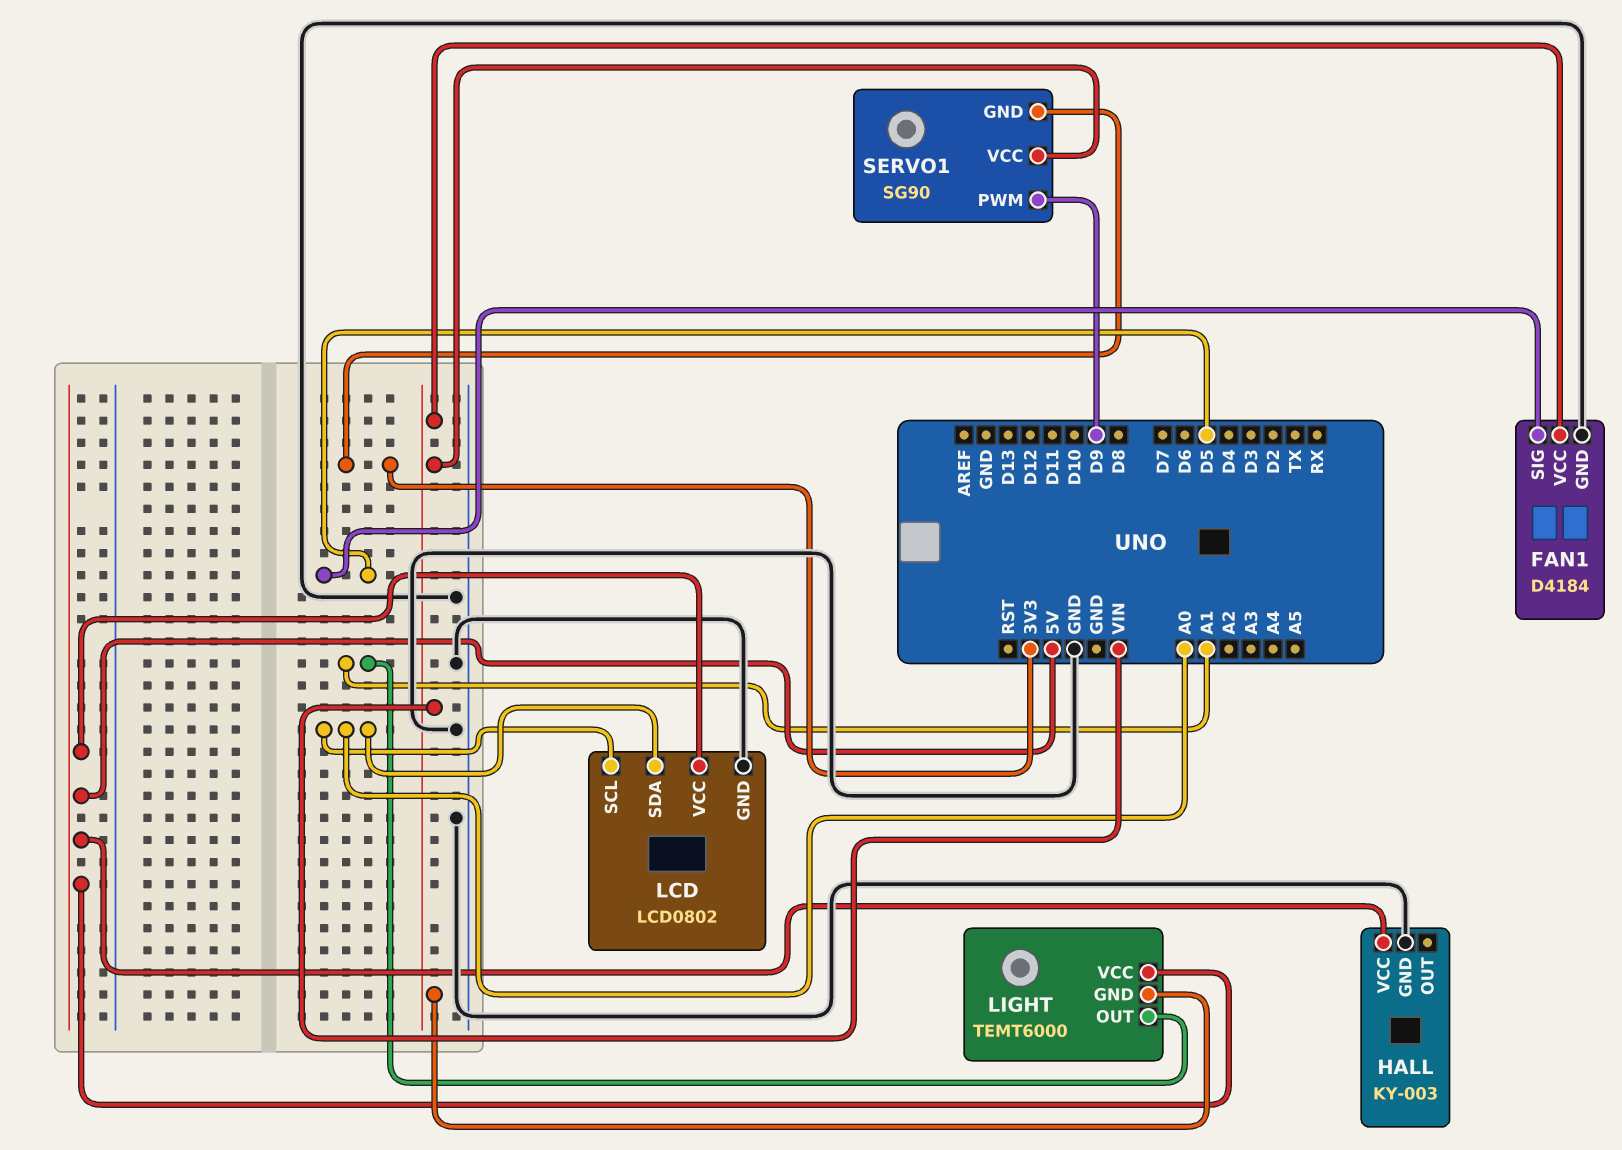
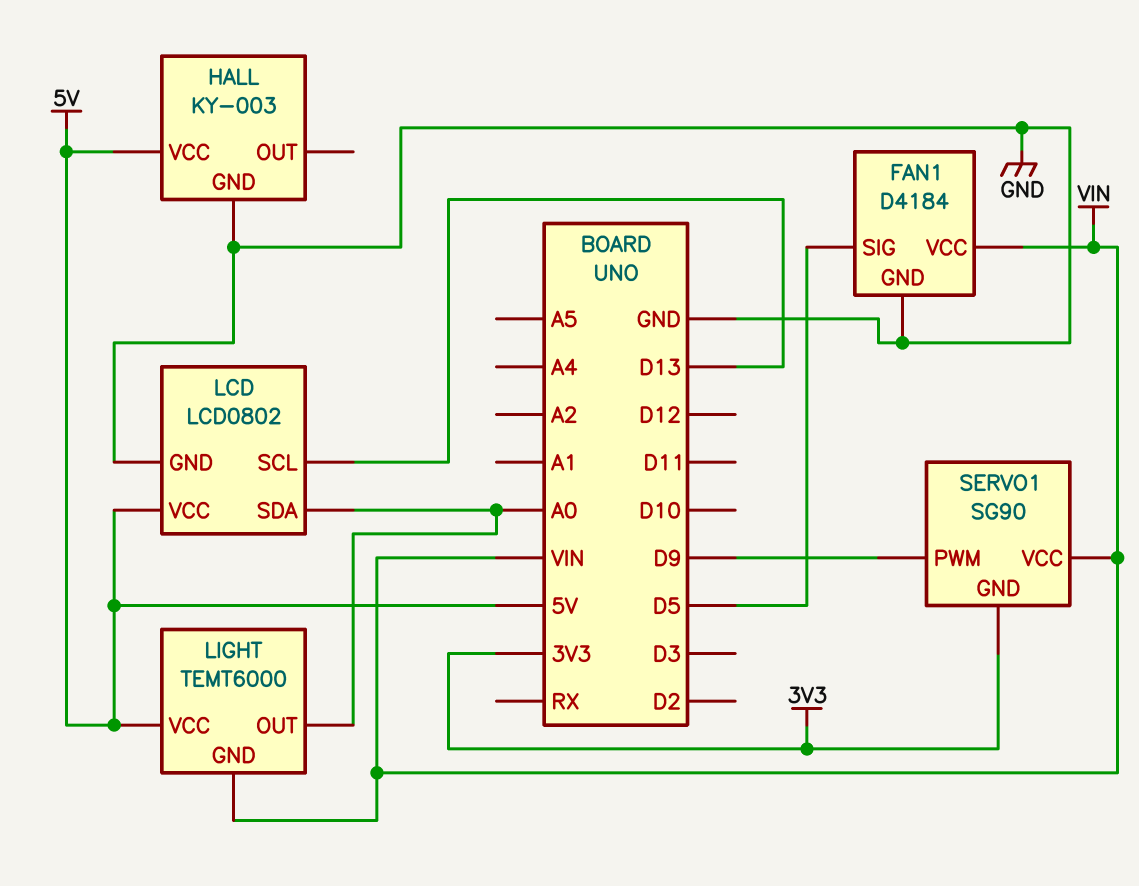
LCD pin SCL: A0 -> D13
LIGHT pin OUT: A1 -> A0

